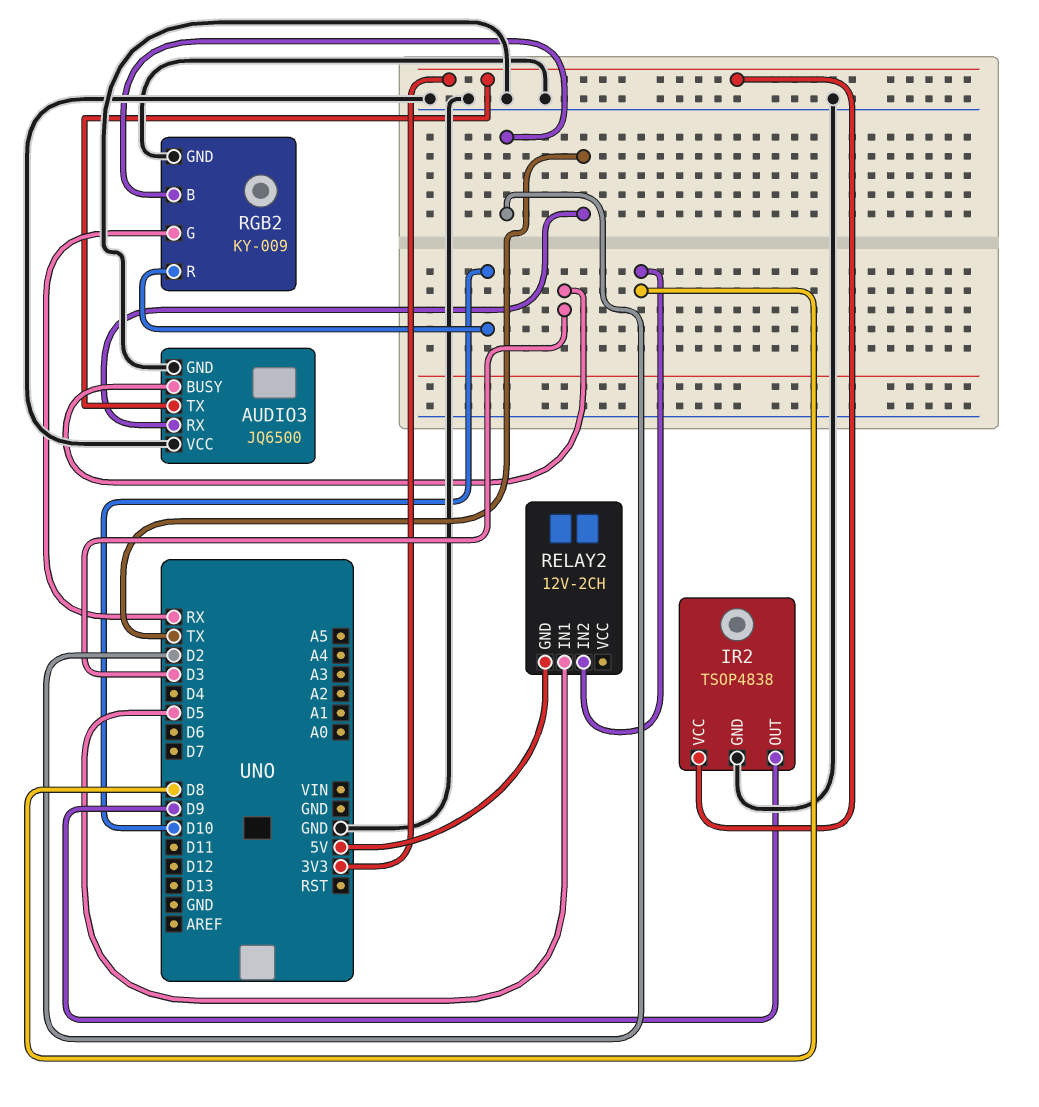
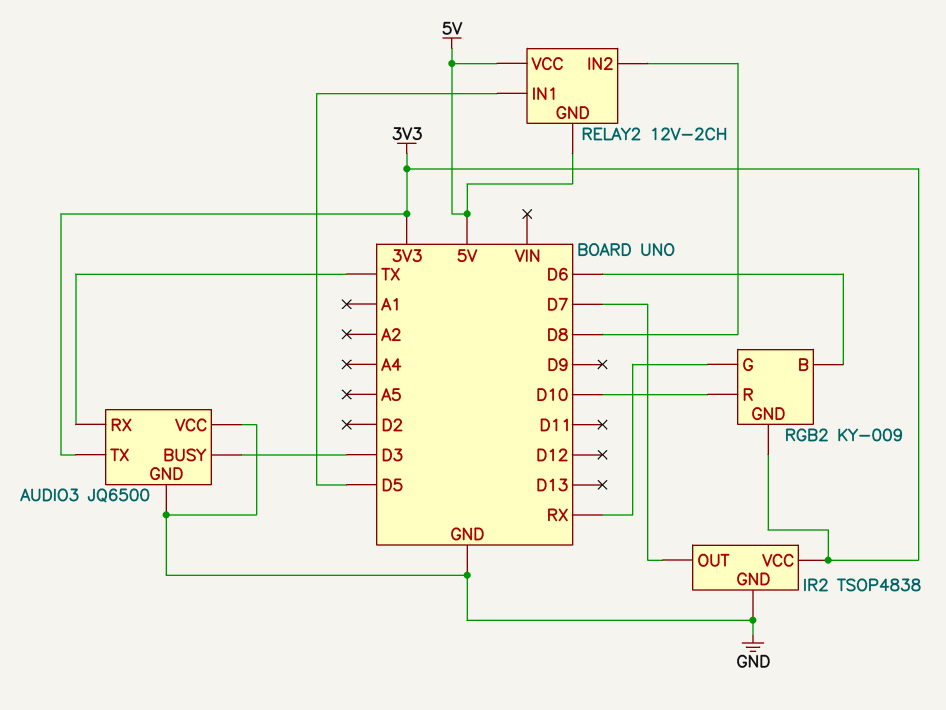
IR2 pin OUT: D9 -> D7
RELAY2 pin VCC: none -> 5V
RGB2 pin B: D2 -> D6
RGB2 pin GND: GND -> 3V3

